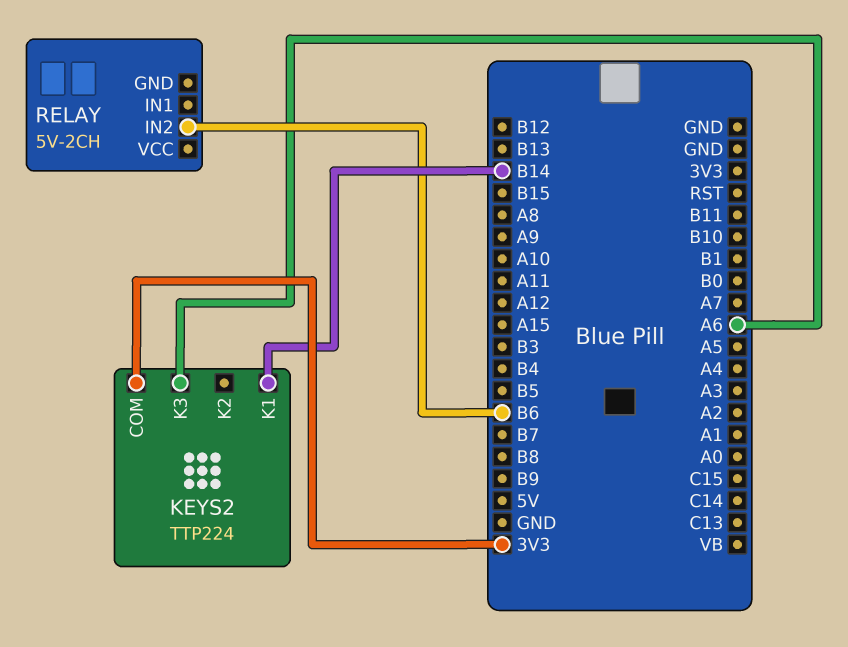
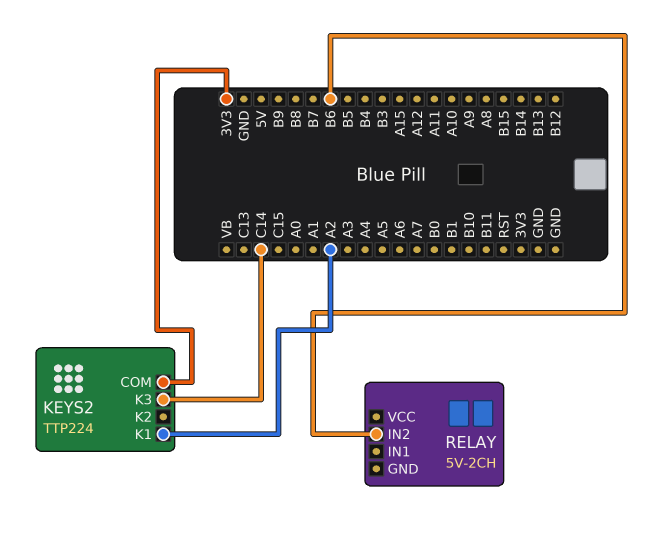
KEYS2 pin K1: B14 -> A2
KEYS2 pin K3: A6 -> C14

